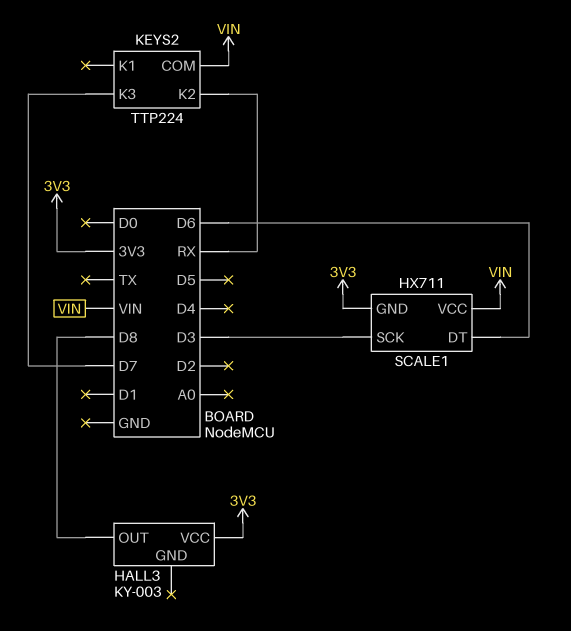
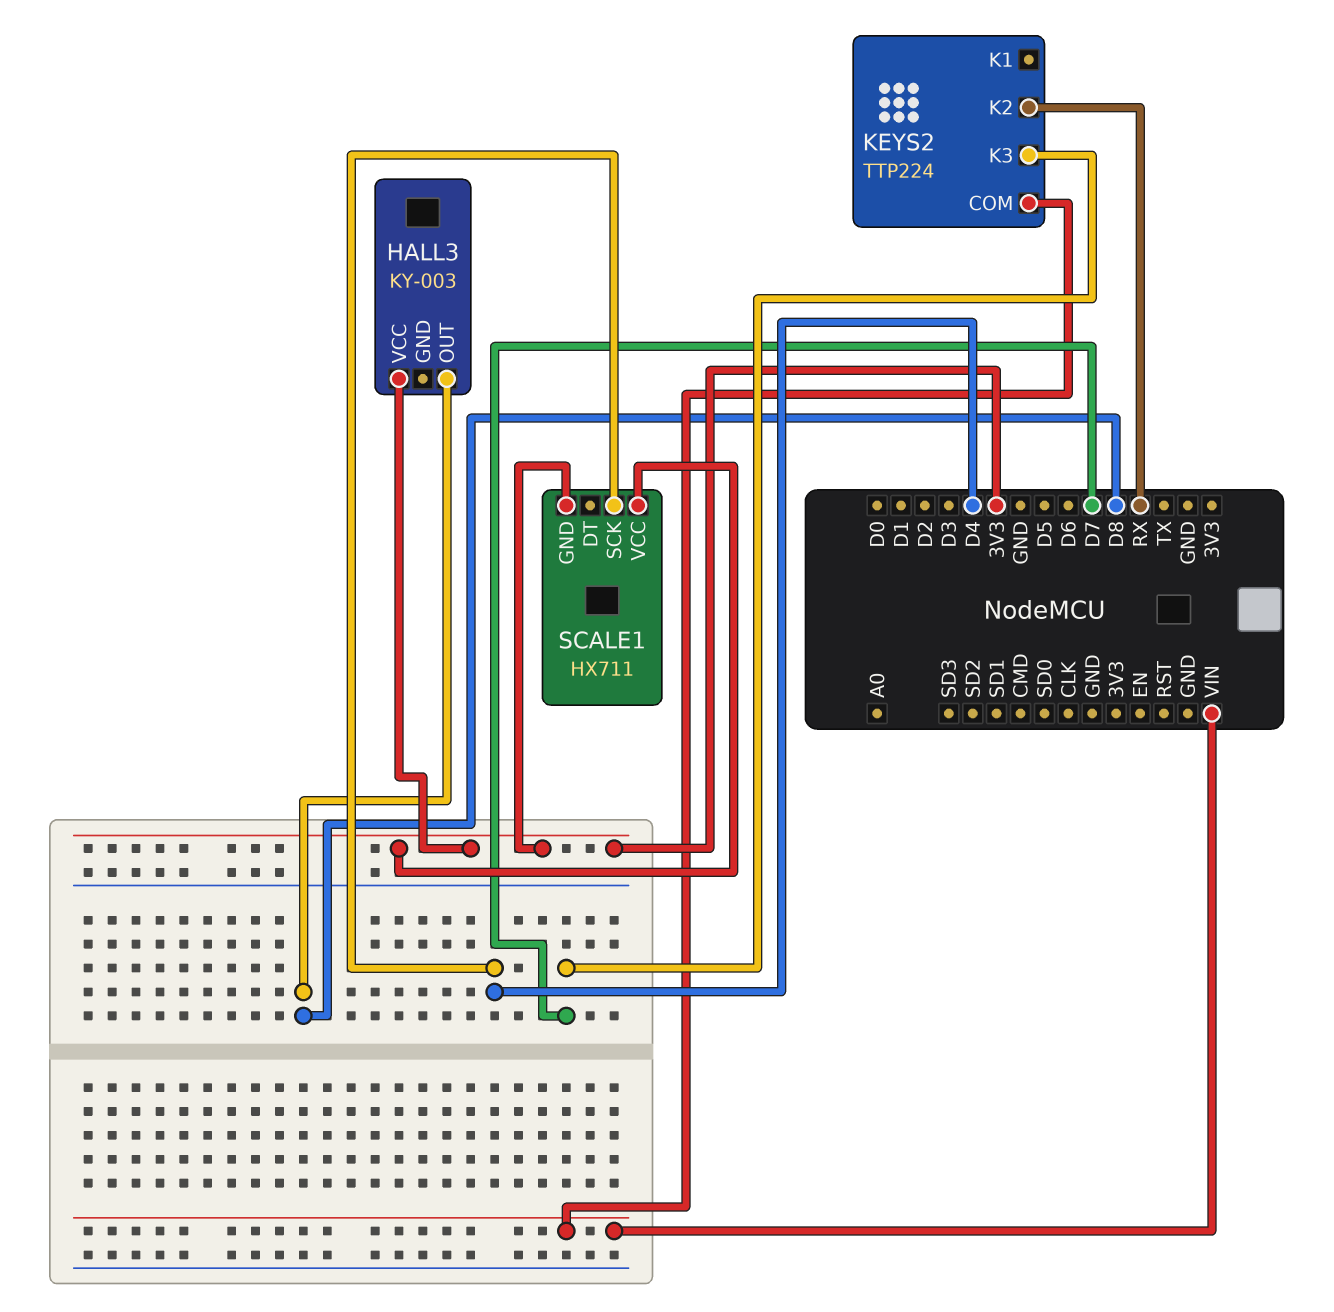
SCALE1 pin DT: D6 -> none
SCALE1 pin SCK: D3 -> D4
SCALE1 pin VCC: VIN -> 3V3

